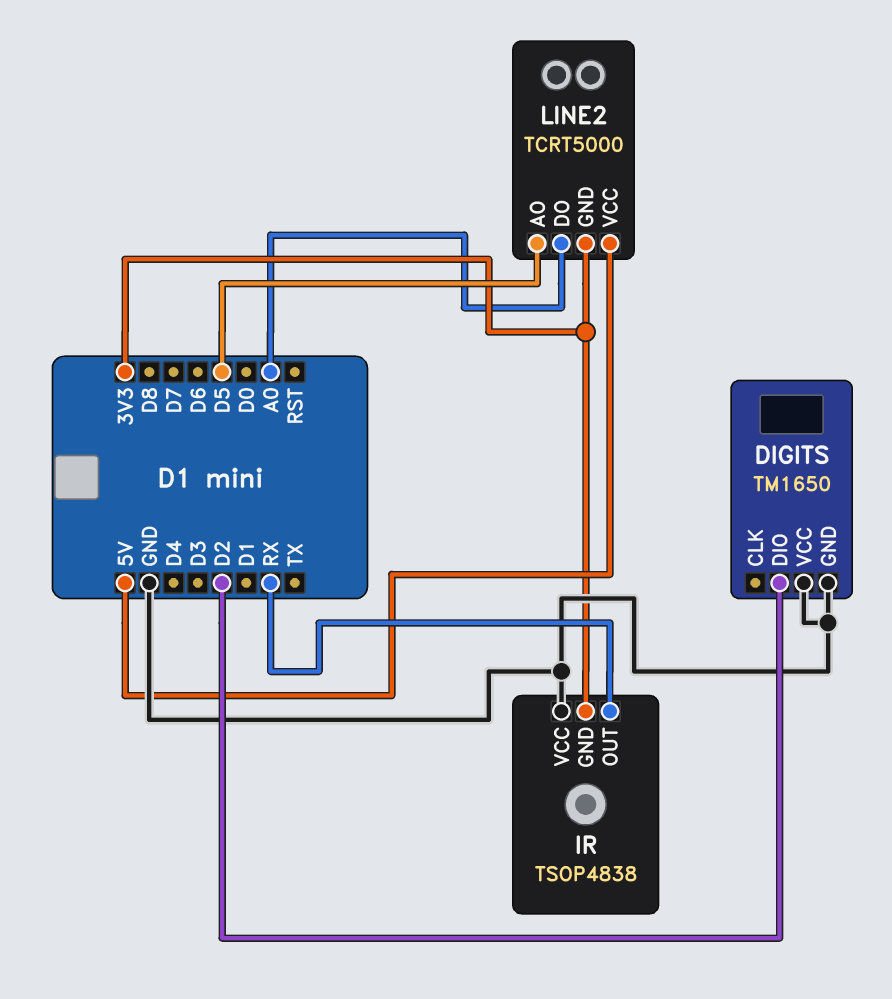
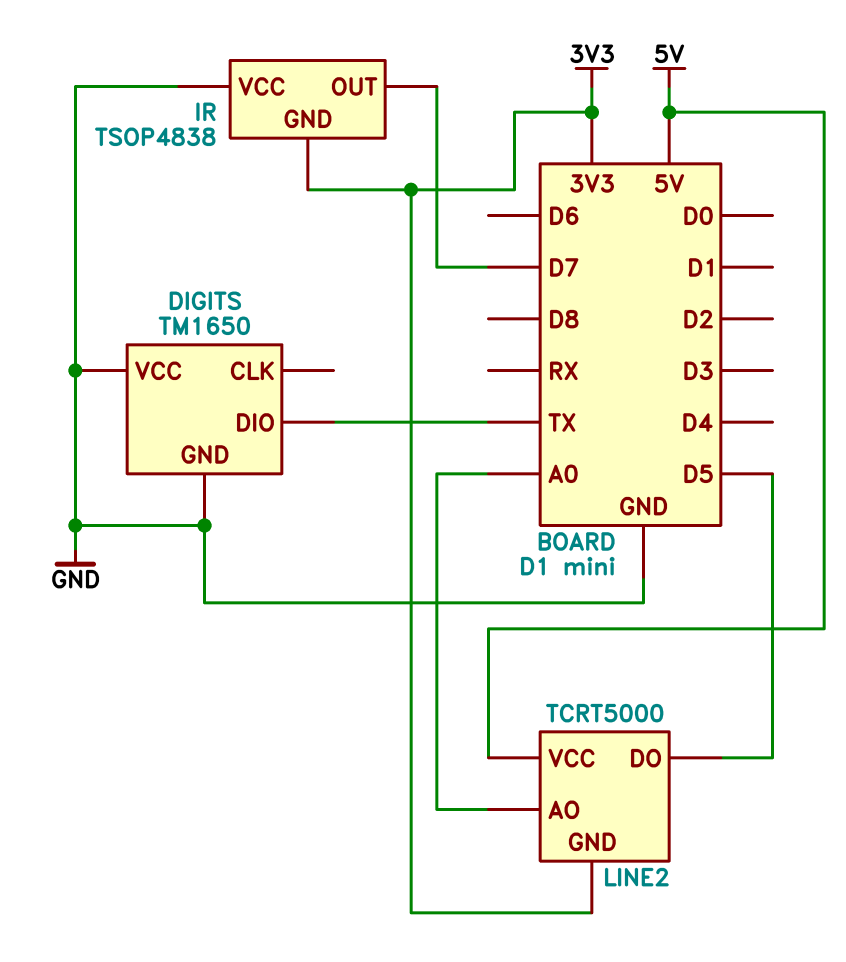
DIGITS pin DIO: D2 -> TX
IR pin OUT: RX -> D7
LINE2 pin AO: D5 -> A0
LINE2 pin DO: A0 -> D5

